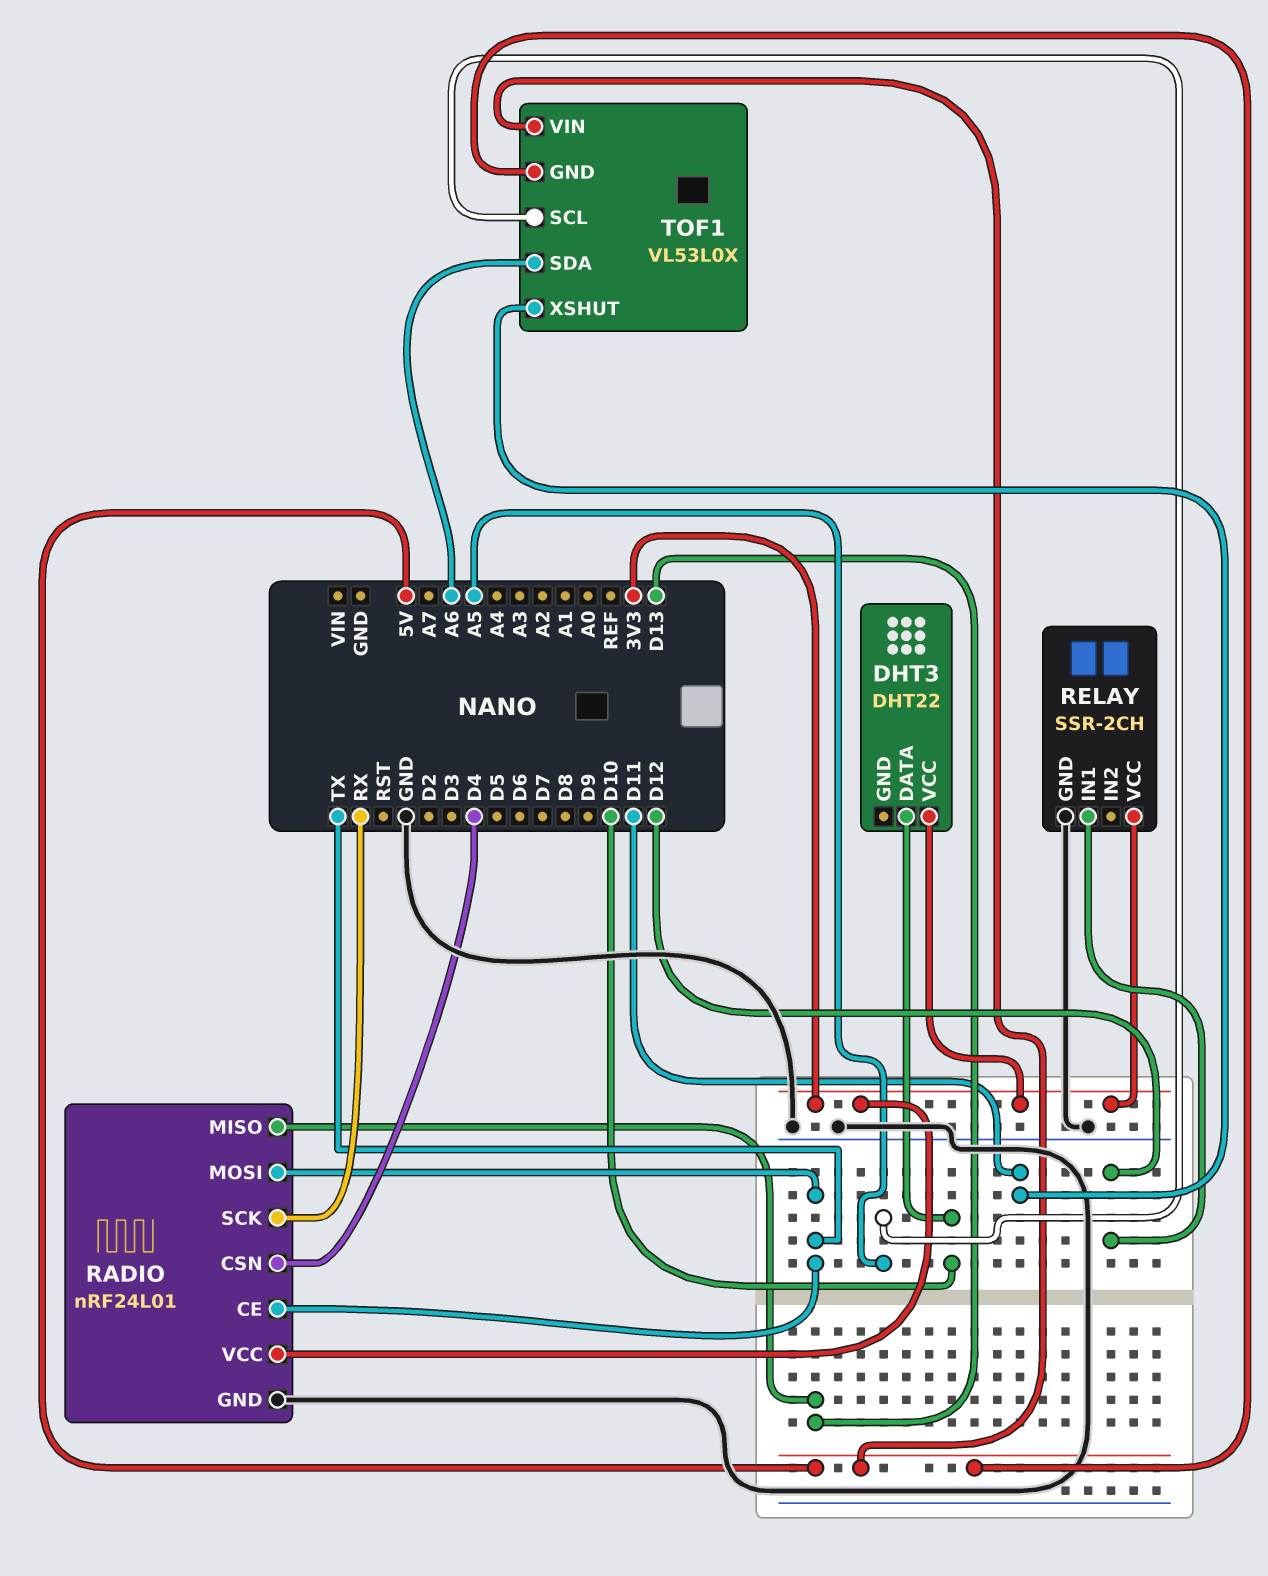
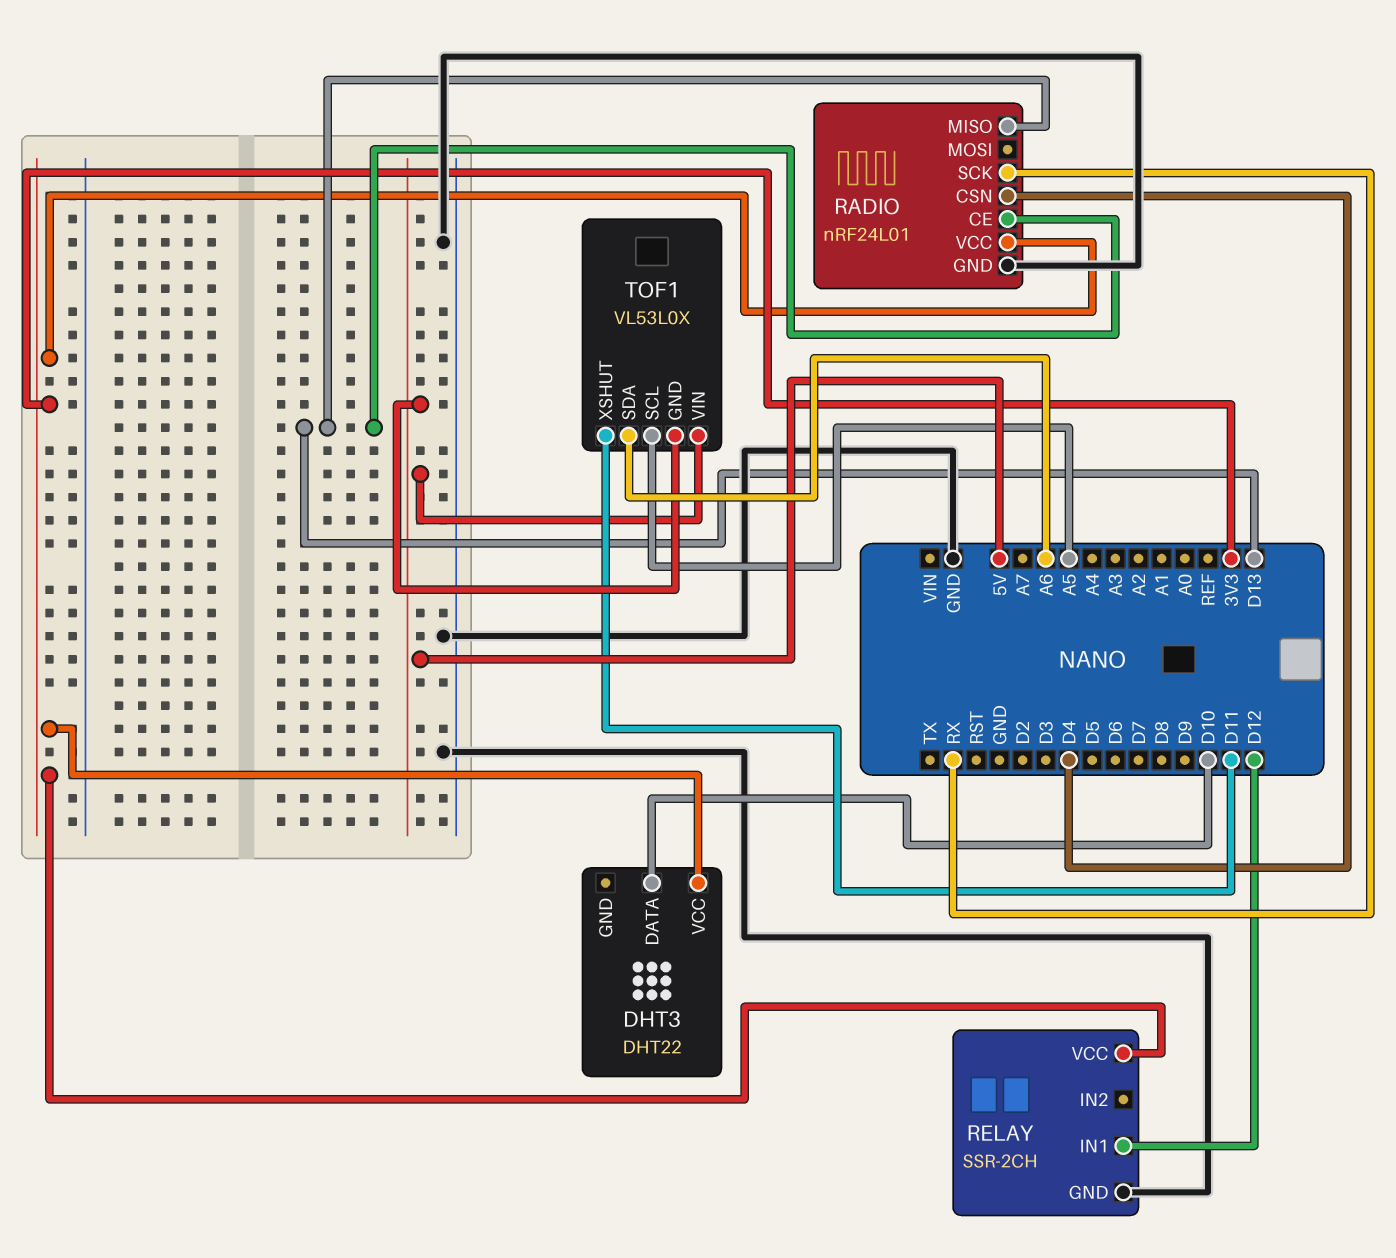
RADIO pin CE: TX -> D13
RADIO pin MOSI: TX -> none

